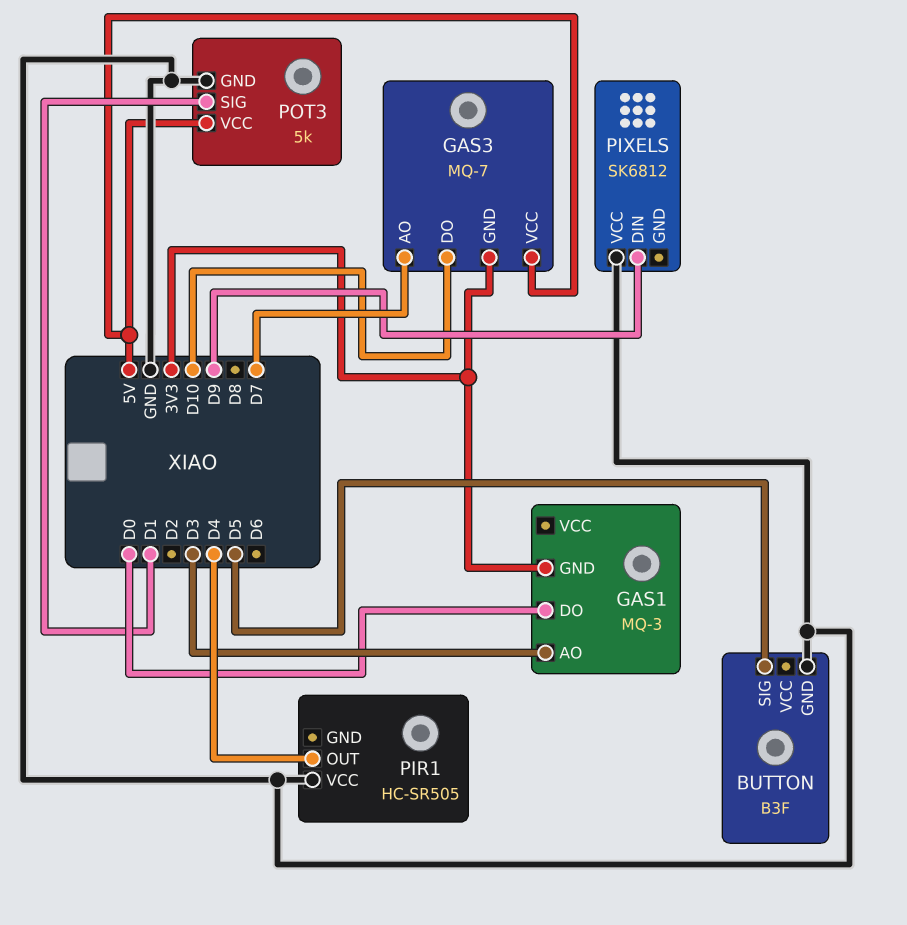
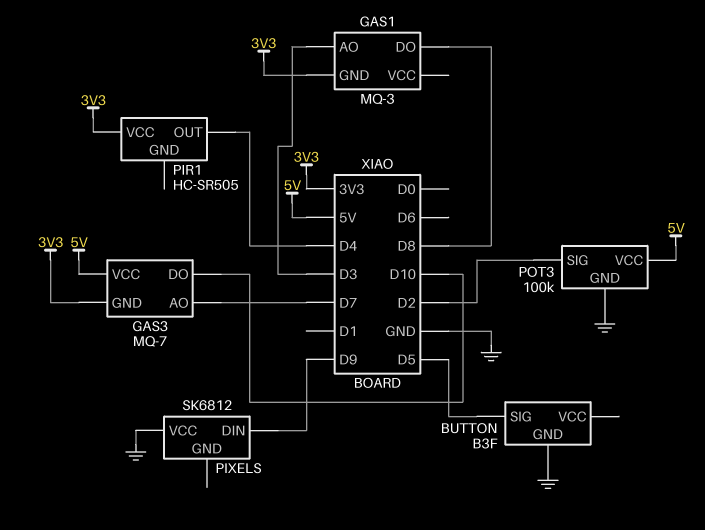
GAS1 pin DO: D0 -> D8
PIR1 pin VCC: GND -> 3V3
POT3: 5k -> 100k
POT3 pin SIG: D1 -> D2

